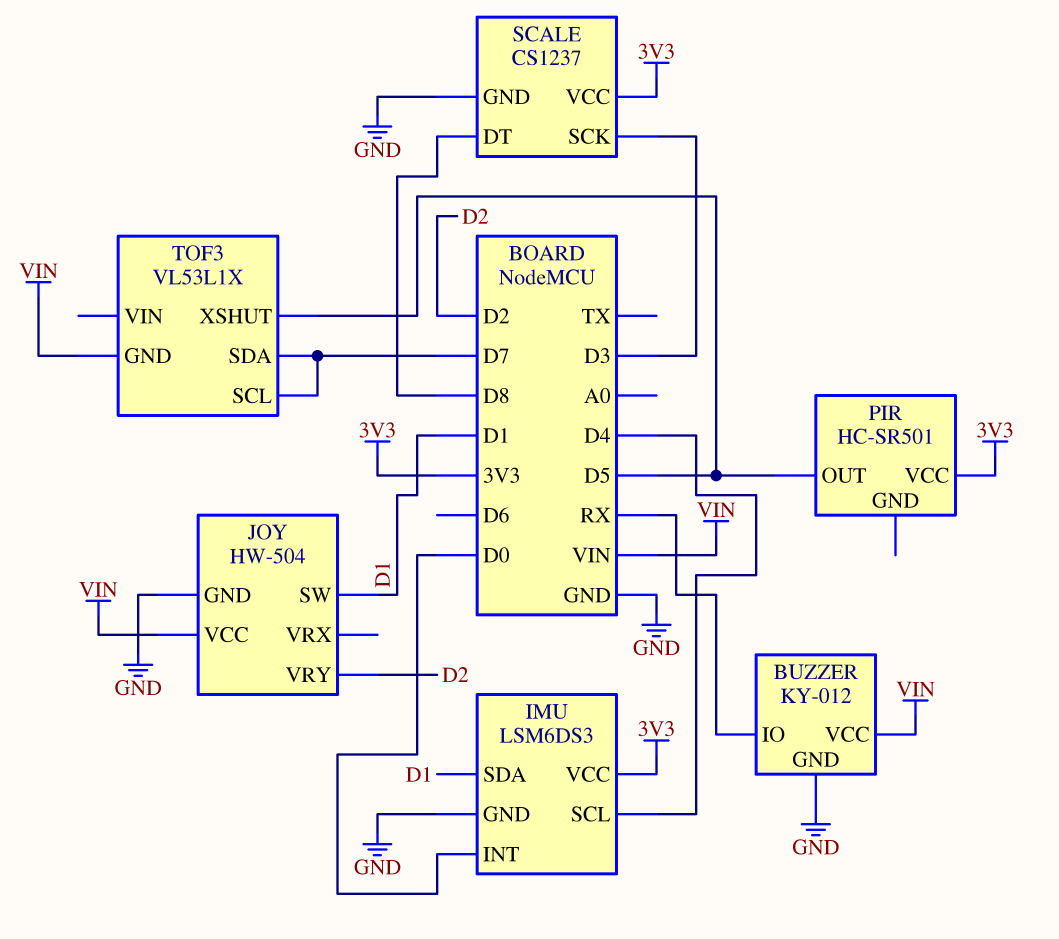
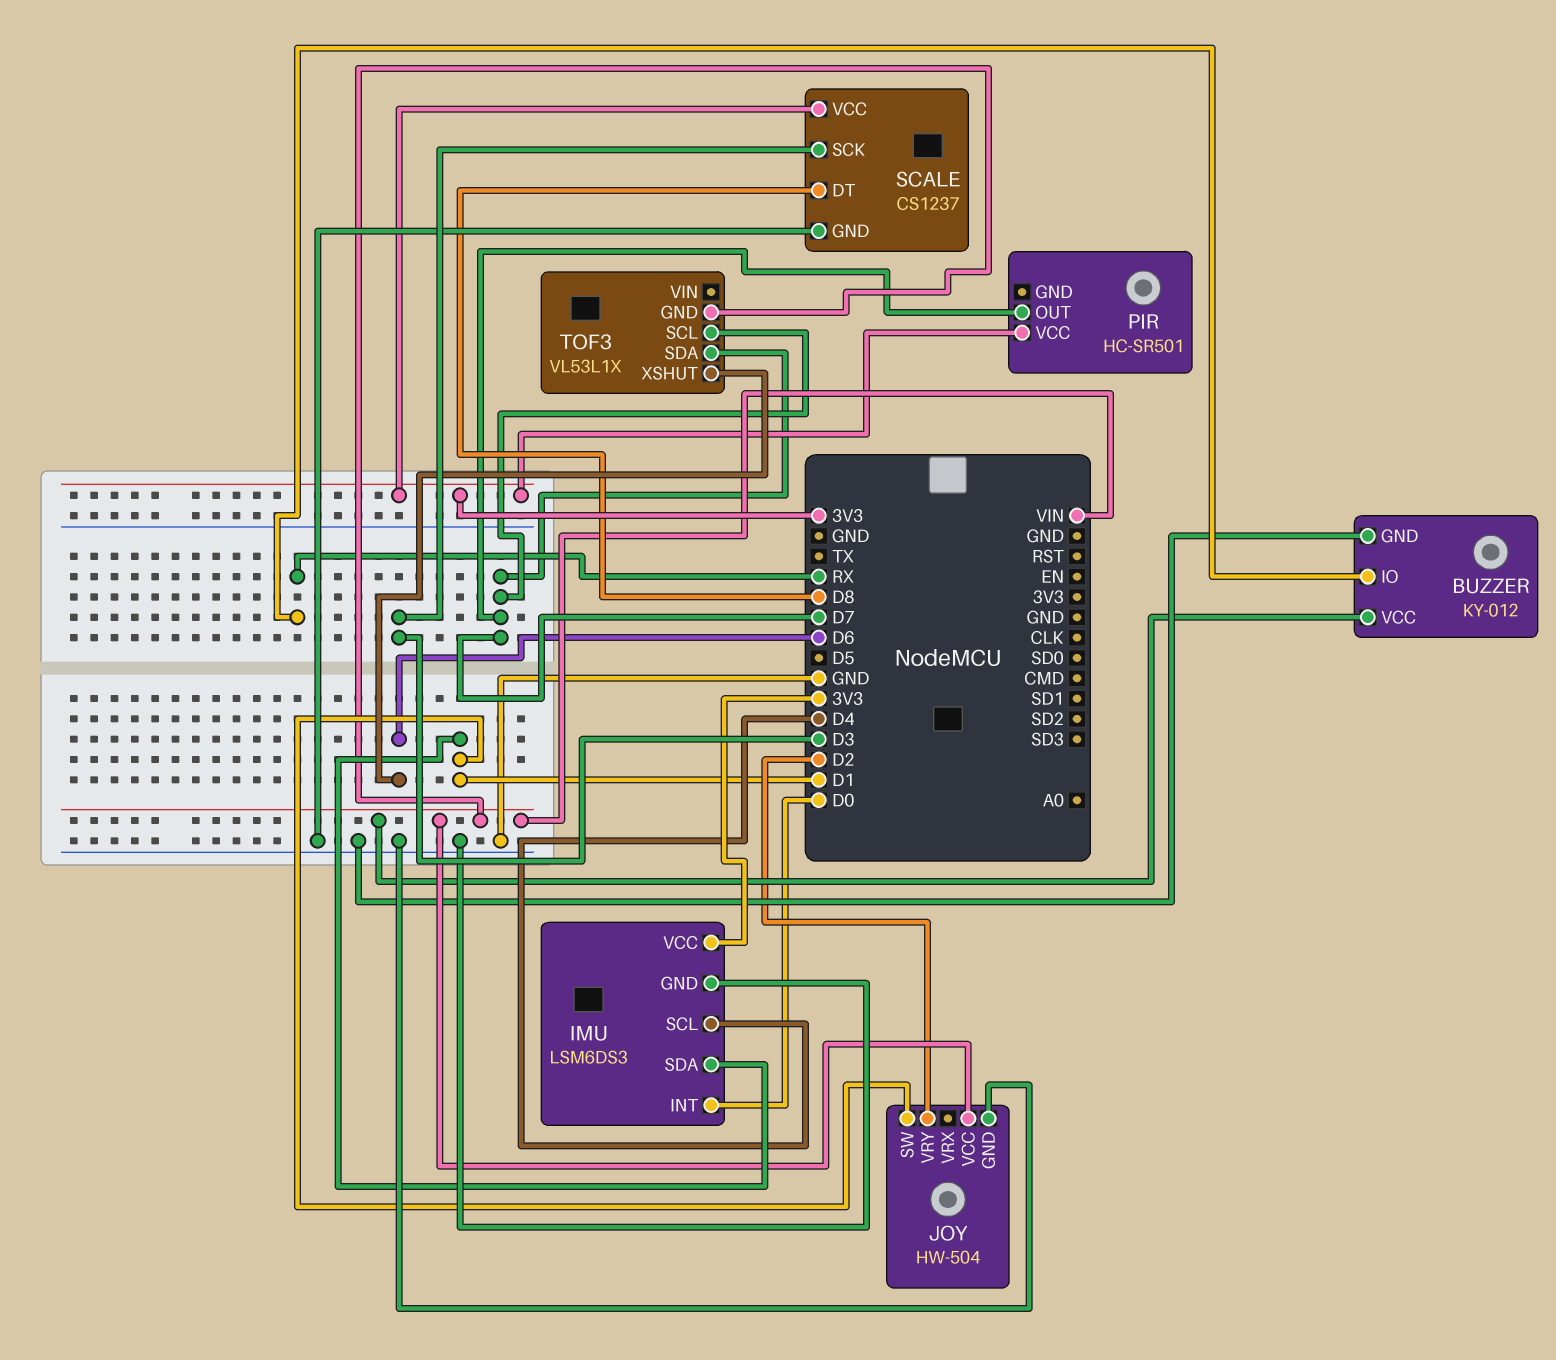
PIR pin OUT: D5 -> D7
TOF3 pin XSHUT: D5 -> D6

